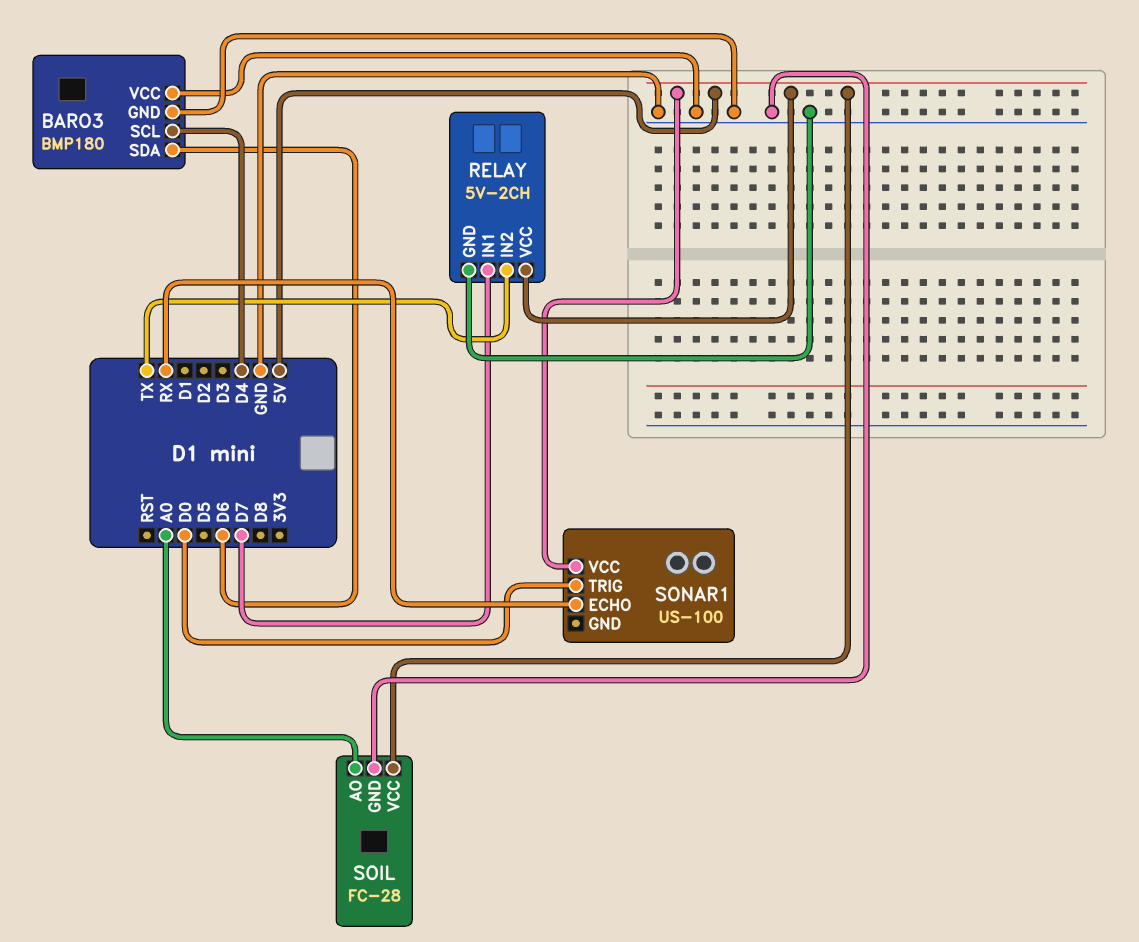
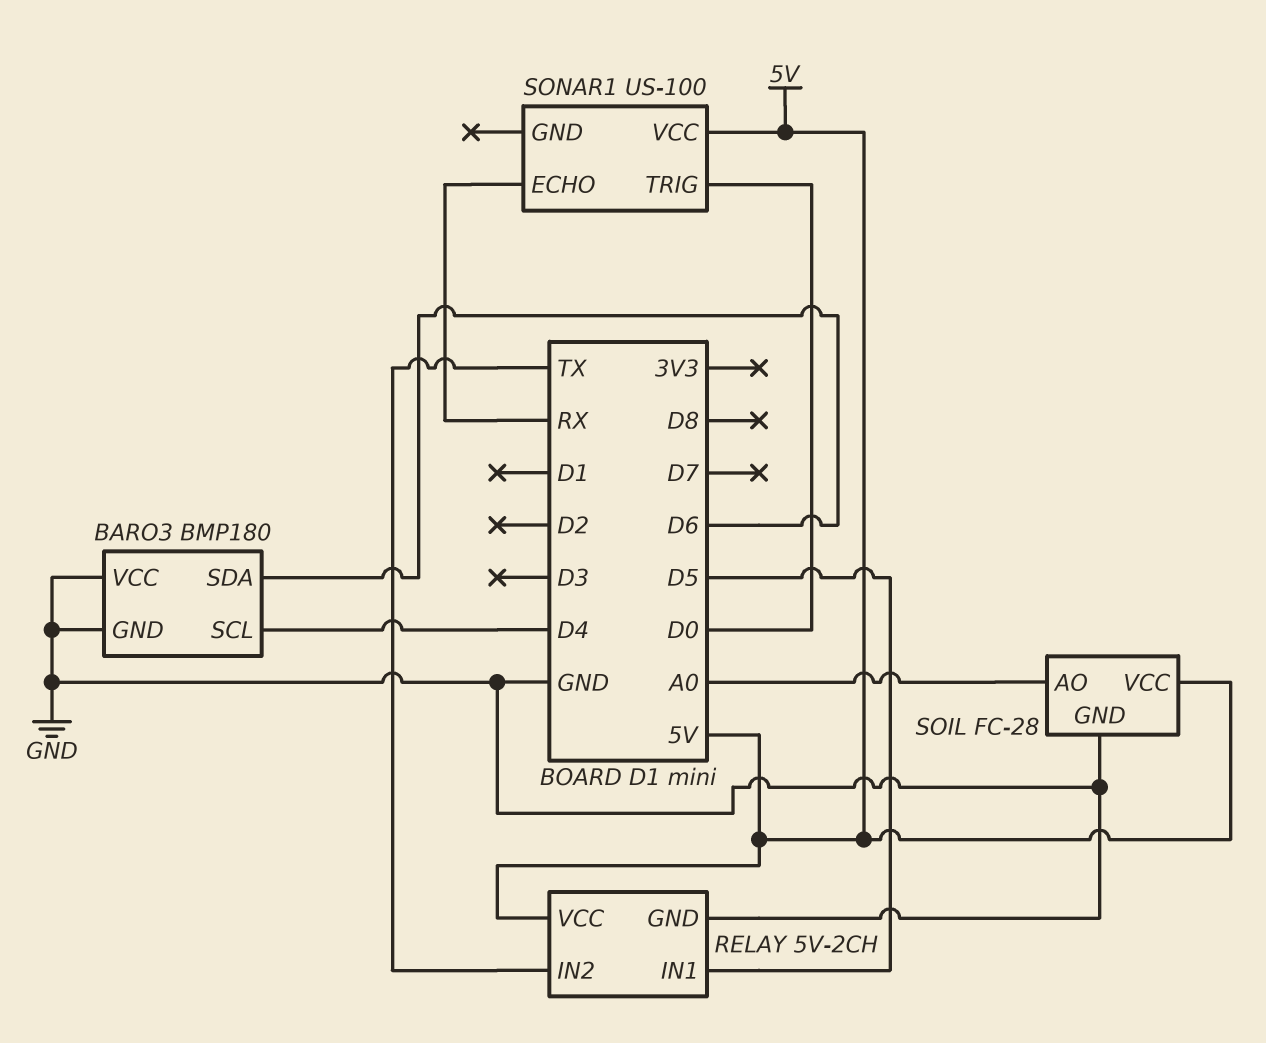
RELAY pin IN1: D7 -> D5

